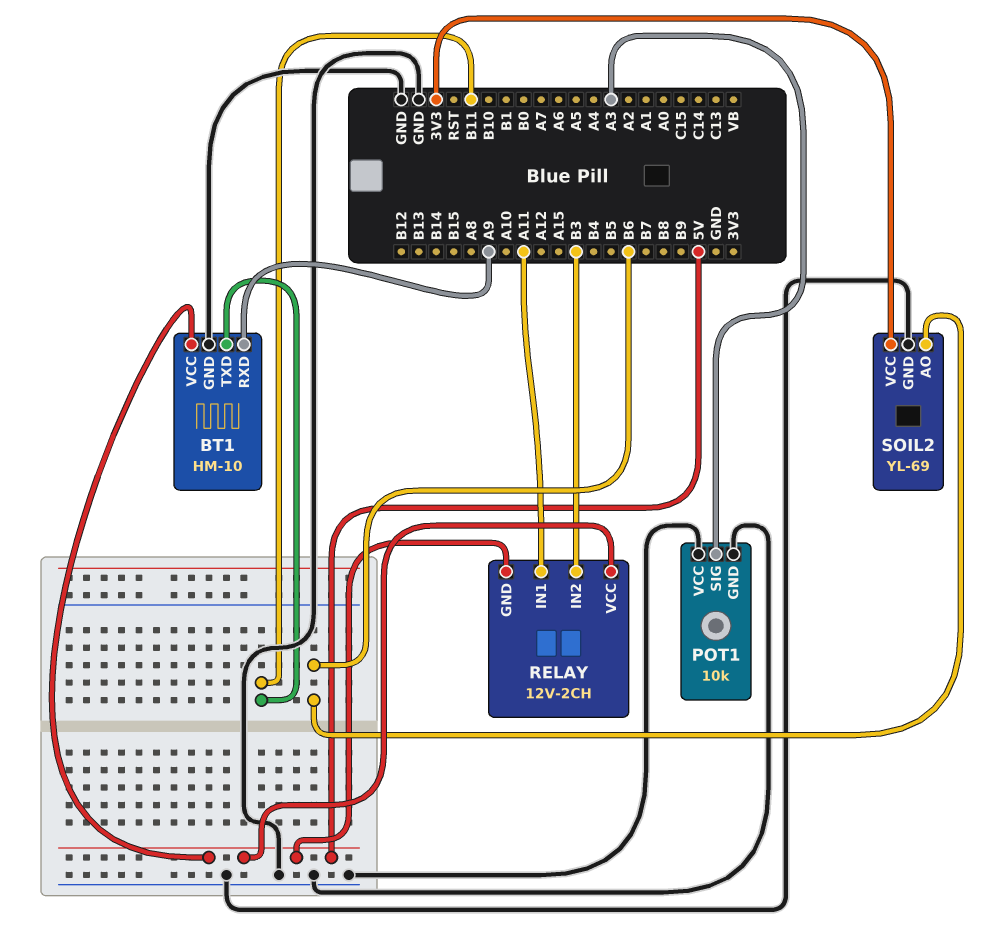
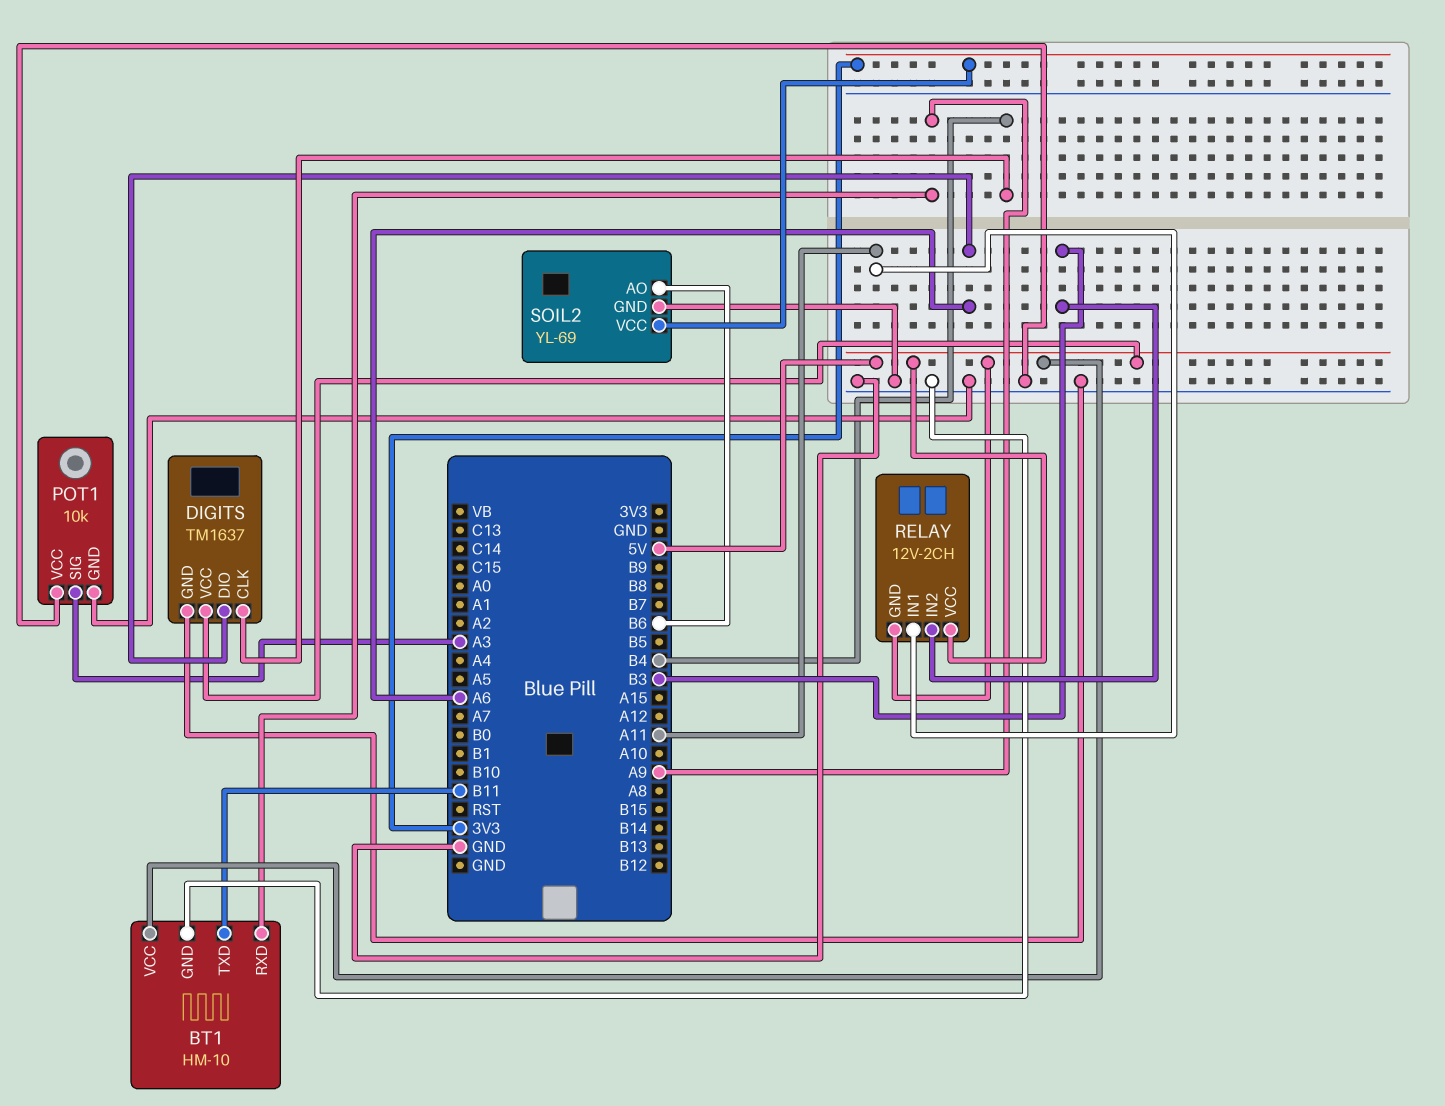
DIGITS: none -> TM1637
DIGITS pin CLK: none -> B4
DIGITS pin DIO: none -> A6
DIGITS pin GND: none -> GND
DIGITS pin VCC: none -> 5V

